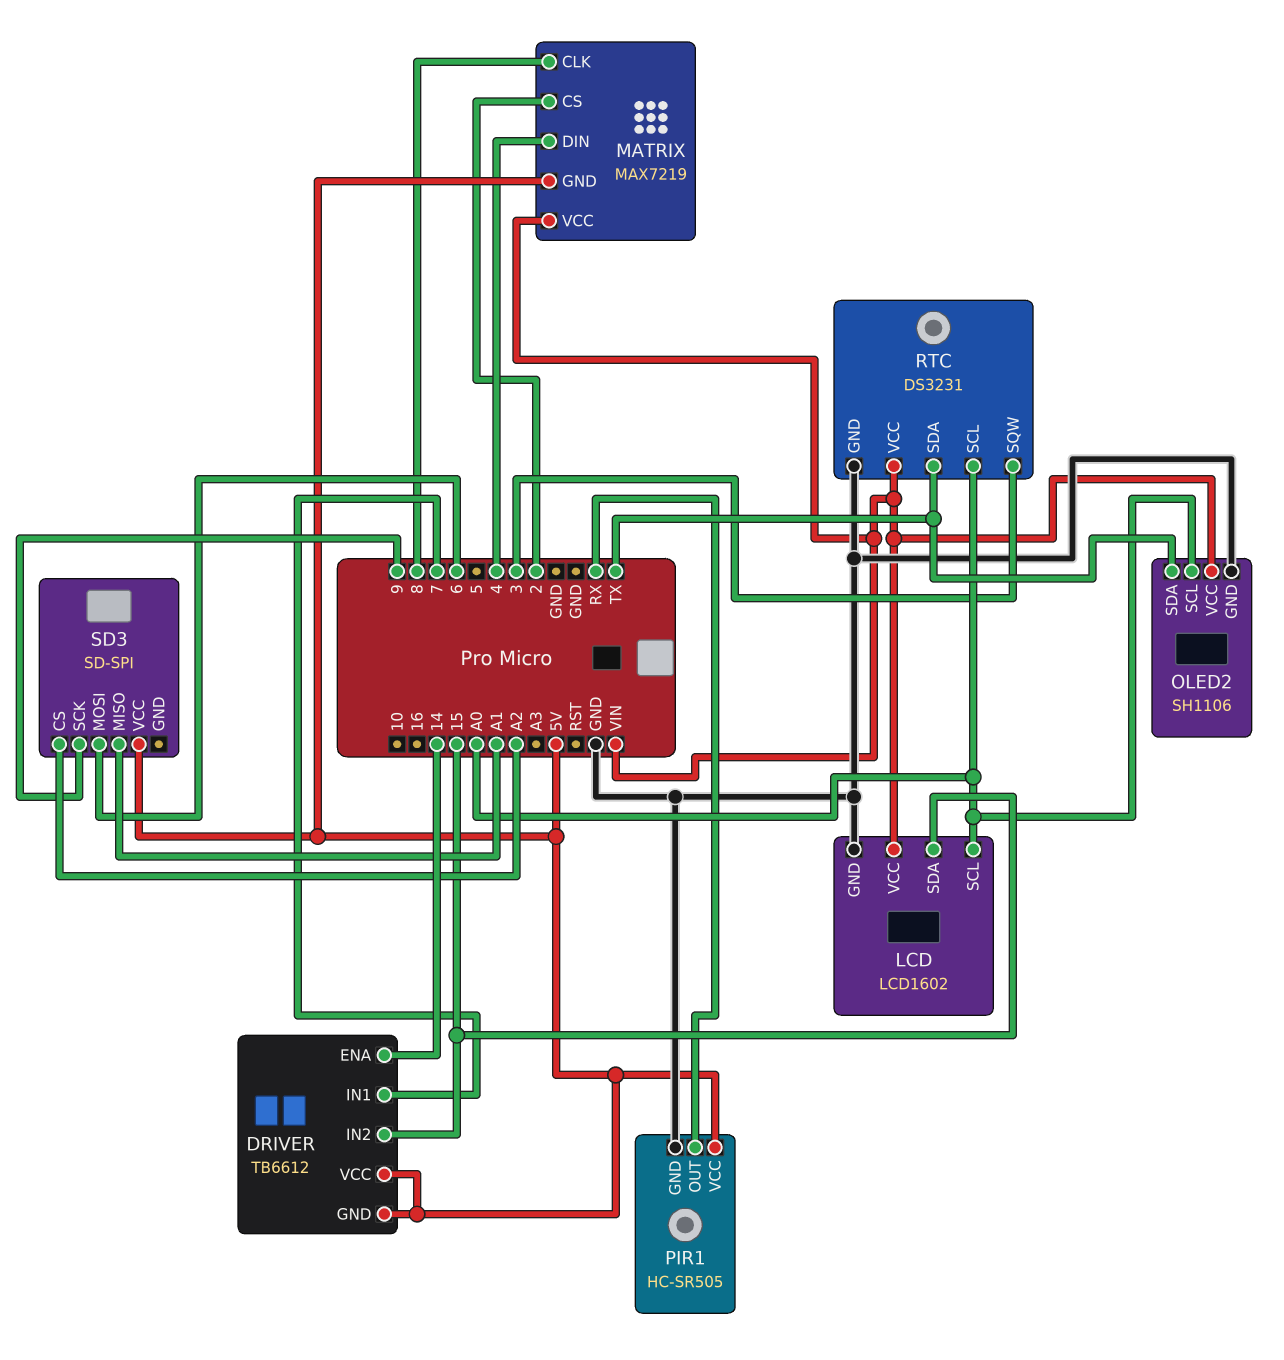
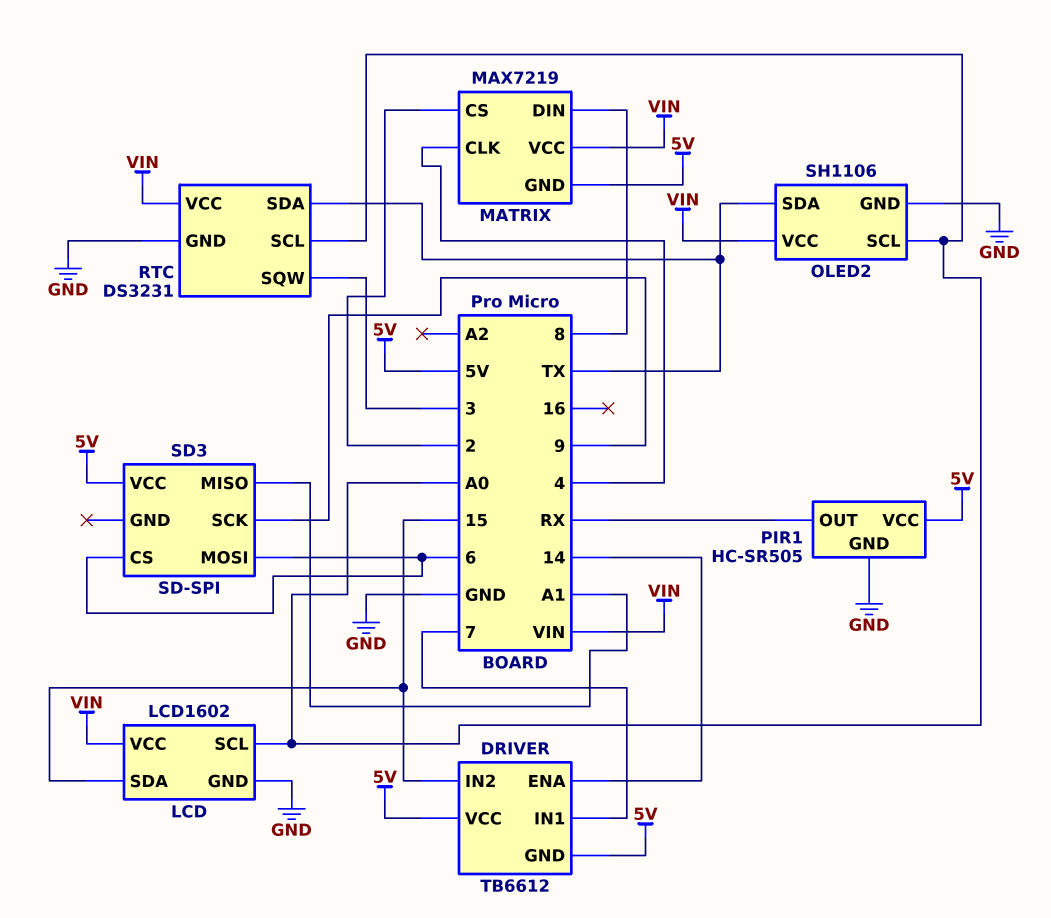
MATRIX pin CLK: 8 -> 4
MATRIX pin DIN: 4 -> 8
SD3 pin CS: A2 -> 6

